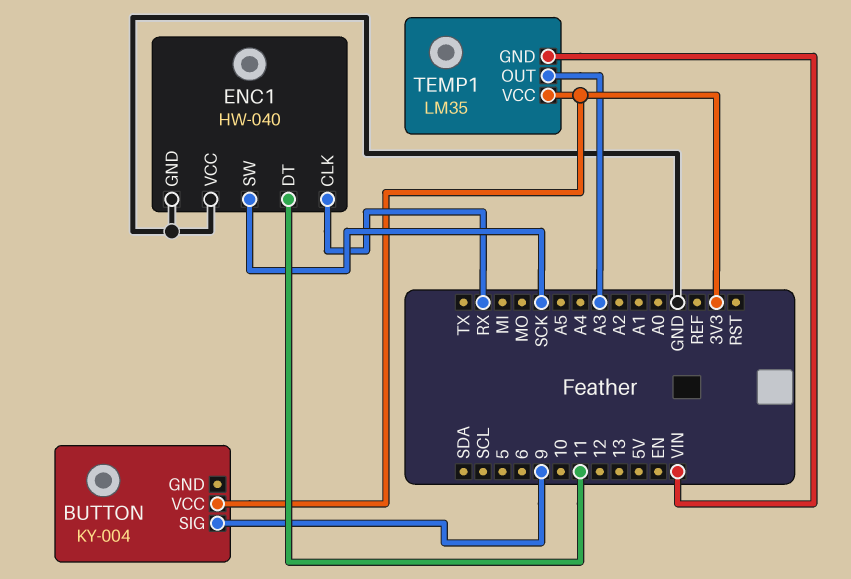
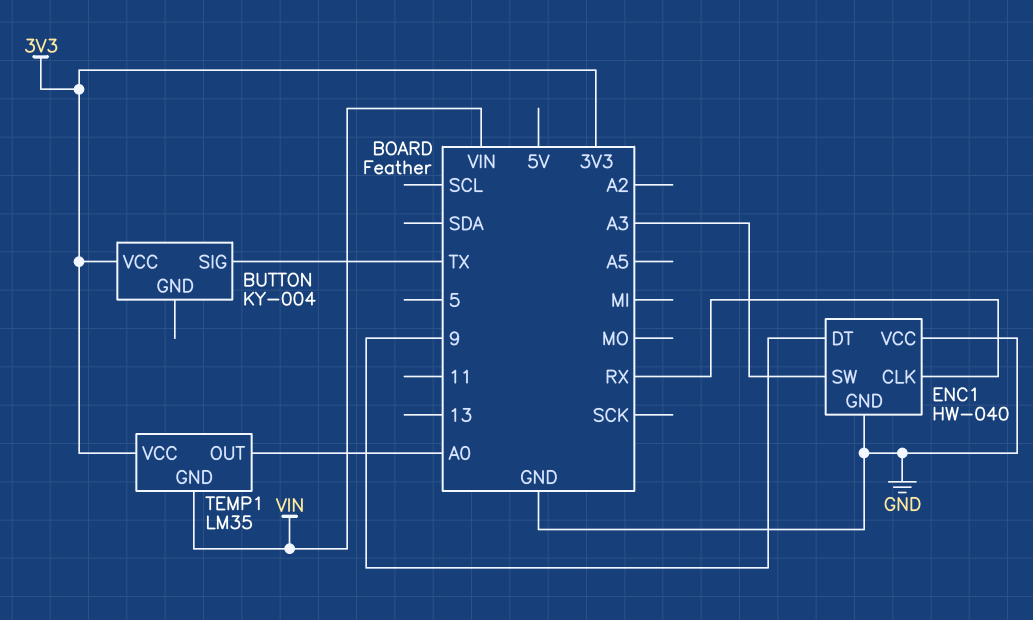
BUTTON pin SIG: 9 -> TX
ENC1 pin DT: 11 -> 9
ENC1 pin SW: SCK -> A3
TEMP1 pin OUT: A3 -> A0

